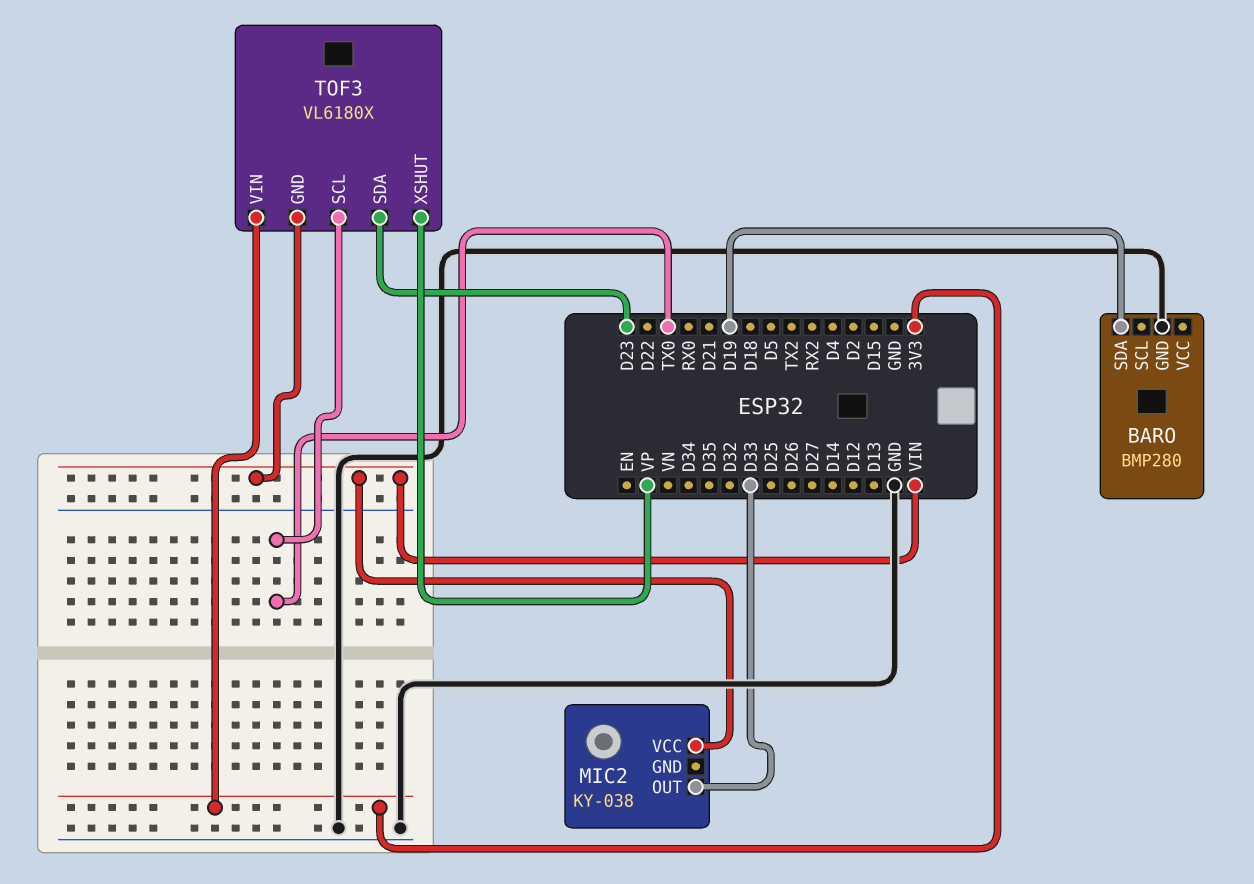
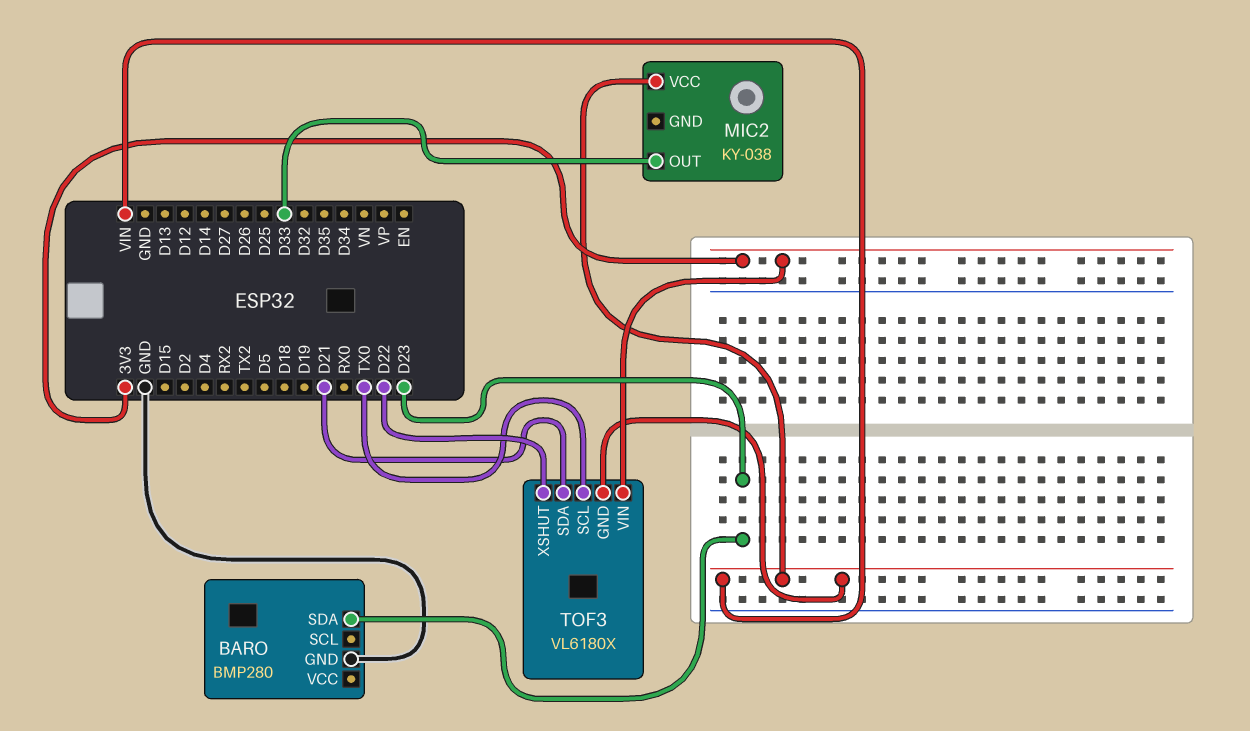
BARO pin SDA: D19 -> D23
TOF3 pin SDA: D23 -> D21
TOF3 pin XSHUT: VP -> D22

